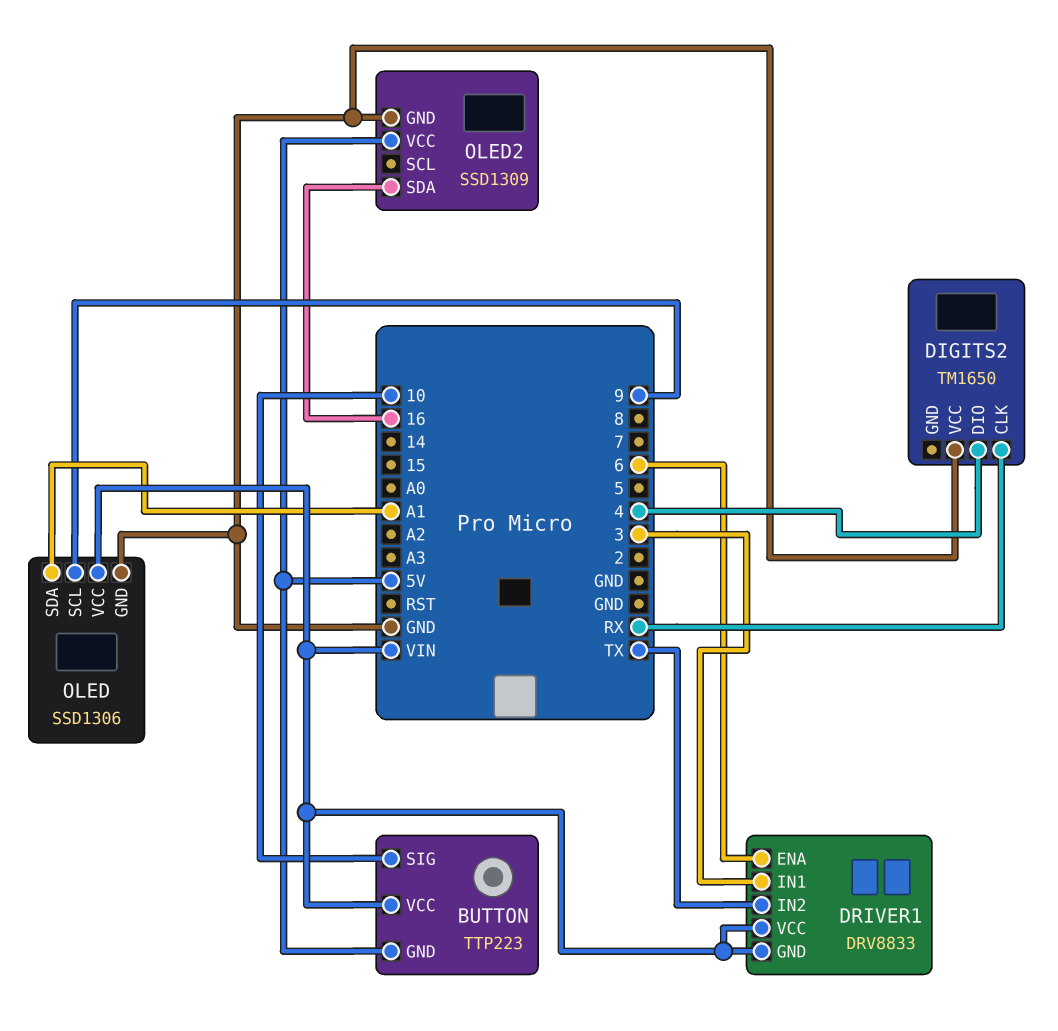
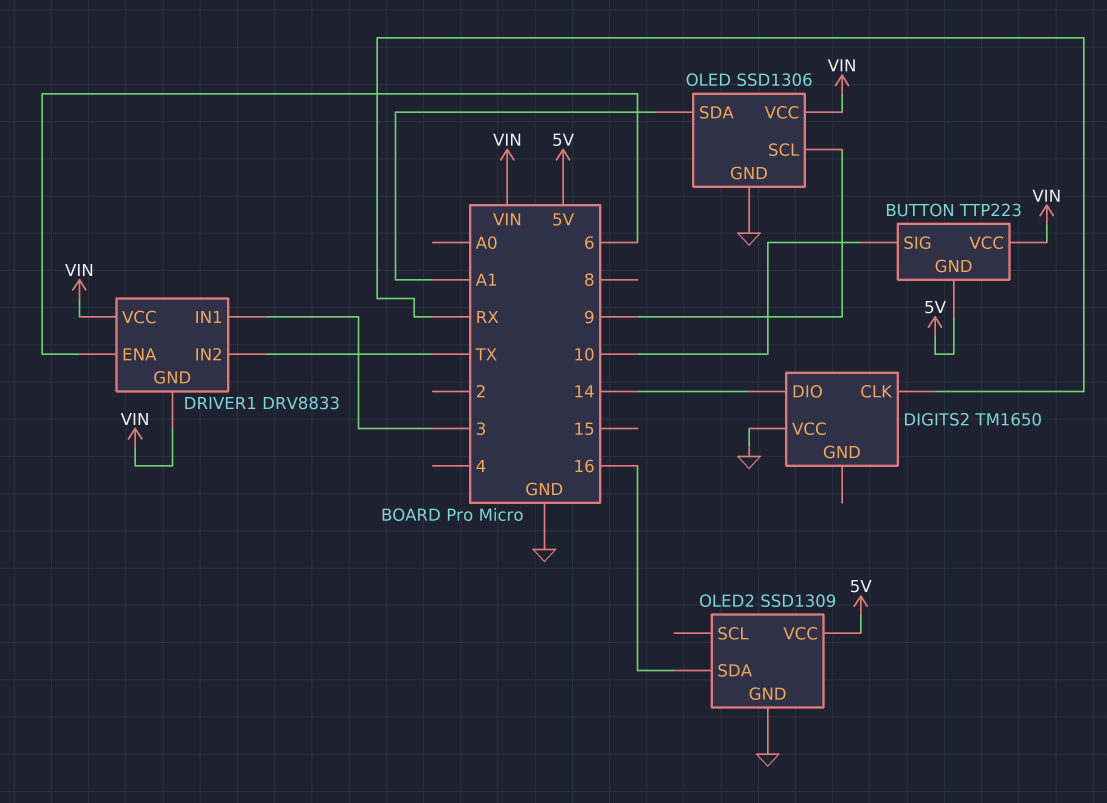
DIGITS2 pin DIO: 4 -> 14

